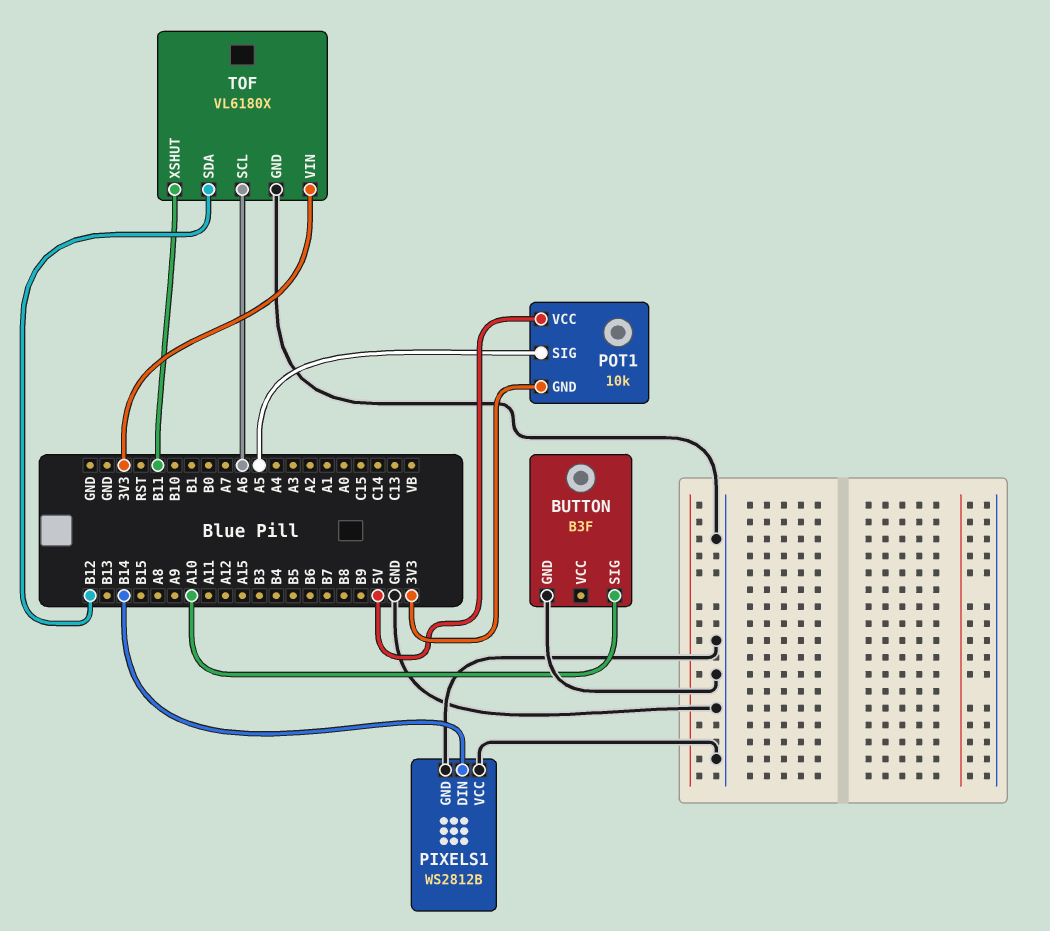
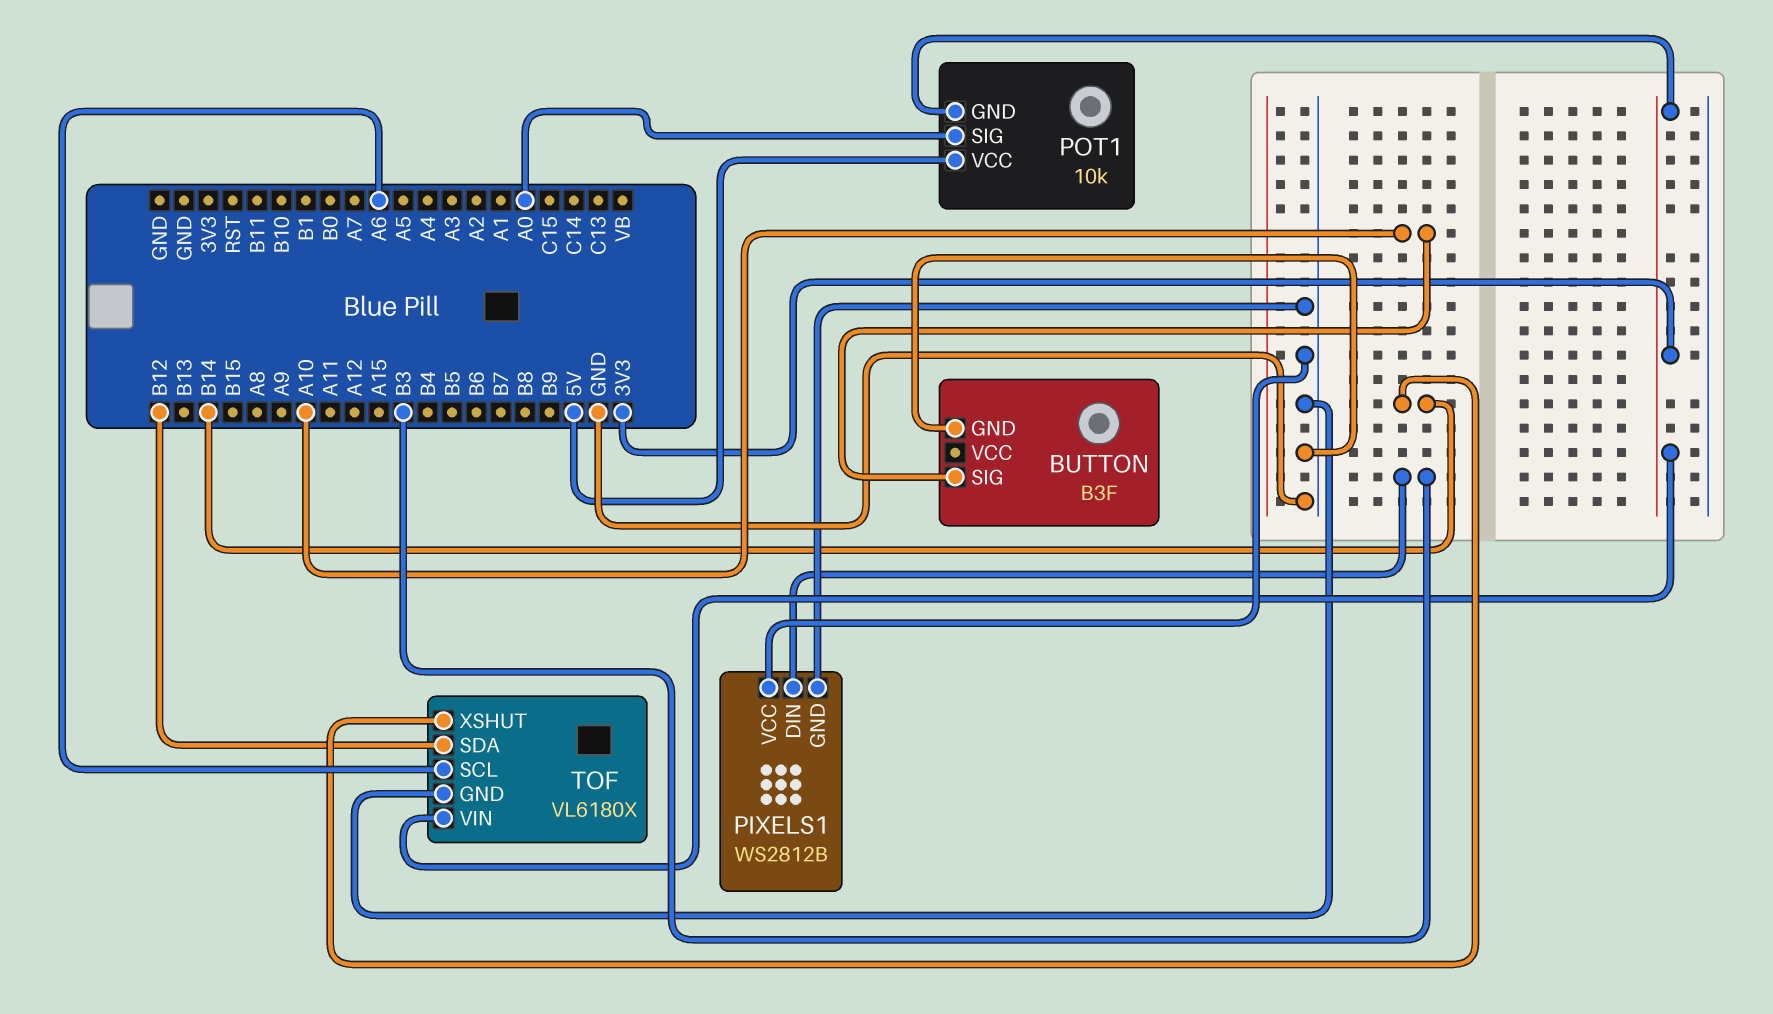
PIXELS1 pin DIN: B14 -> B3
POT1 pin SIG: A5 -> A0
TOF pin XSHUT: B11 -> B14

